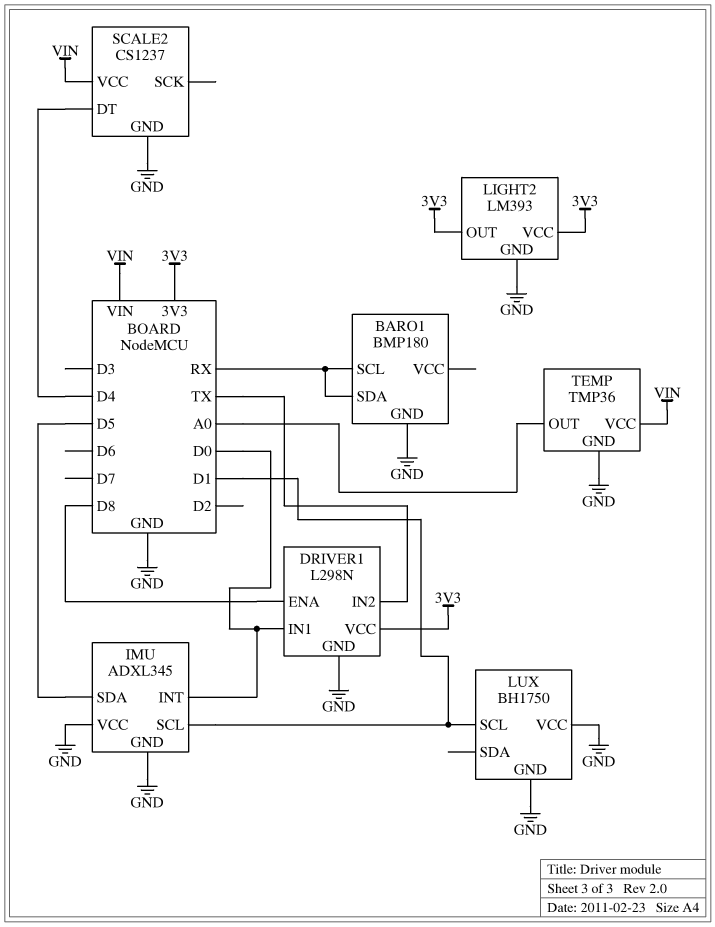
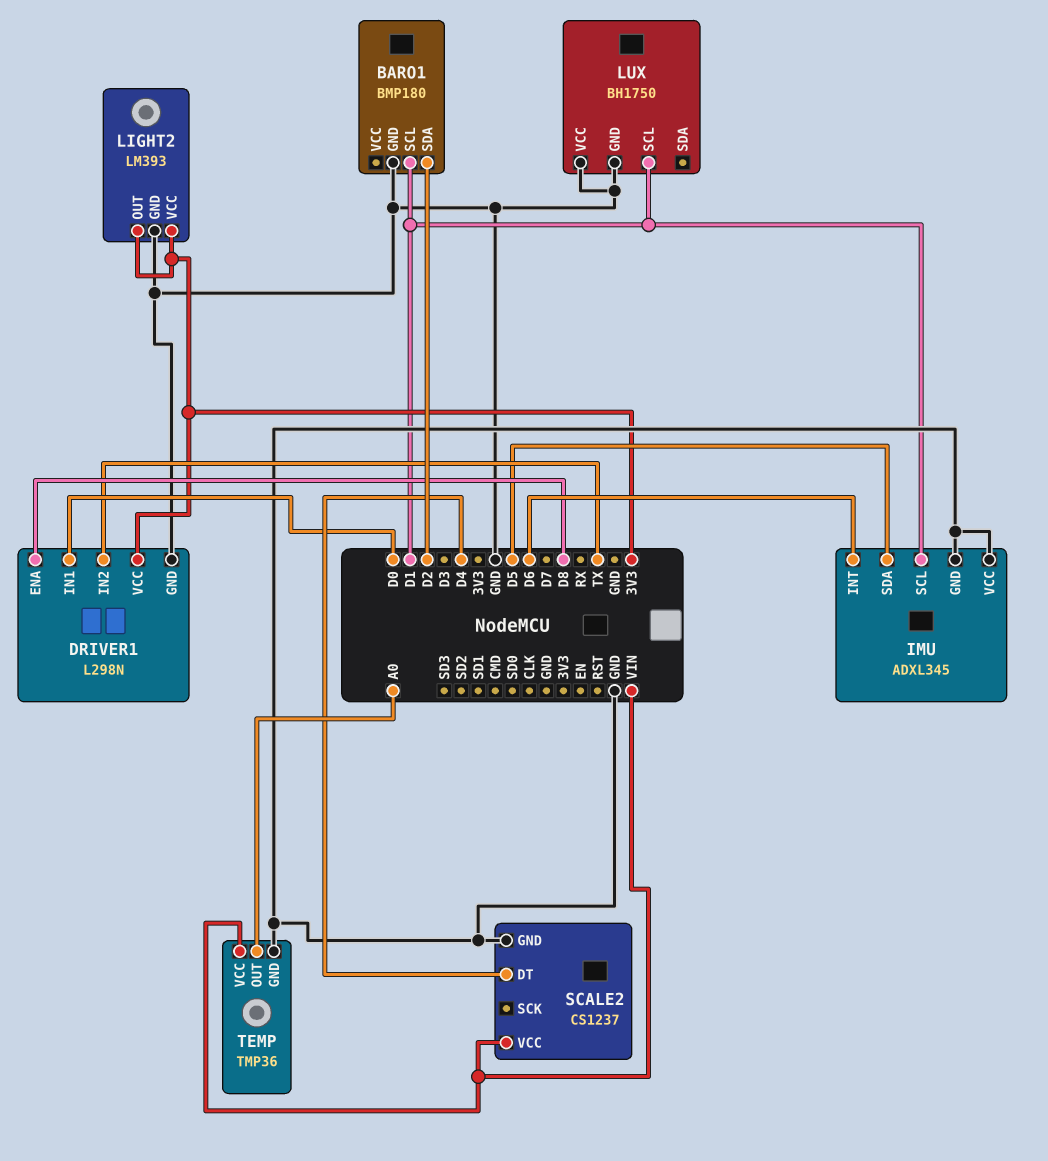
BARO1 pin SCL: RX -> D1
BARO1 pin SDA: RX -> D2
IMU pin INT: D0 -> D6

